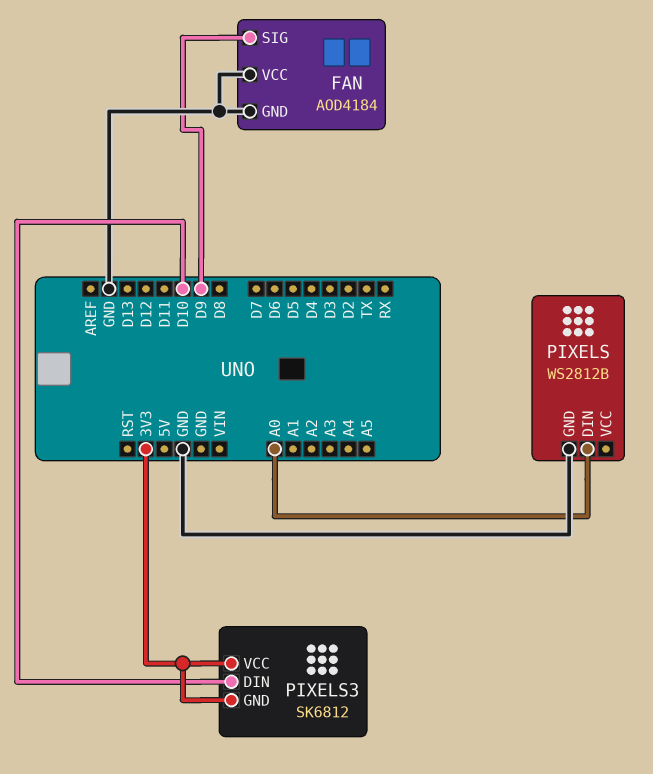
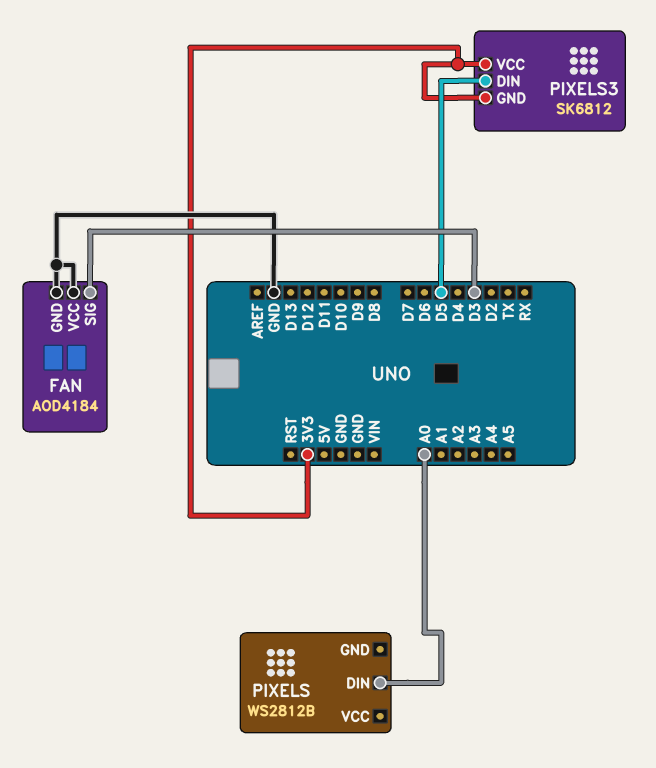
FAN pin SIG: D9 -> D3
PIXELS pin GND: GND -> none
PIXELS3 pin DIN: D10 -> D5

